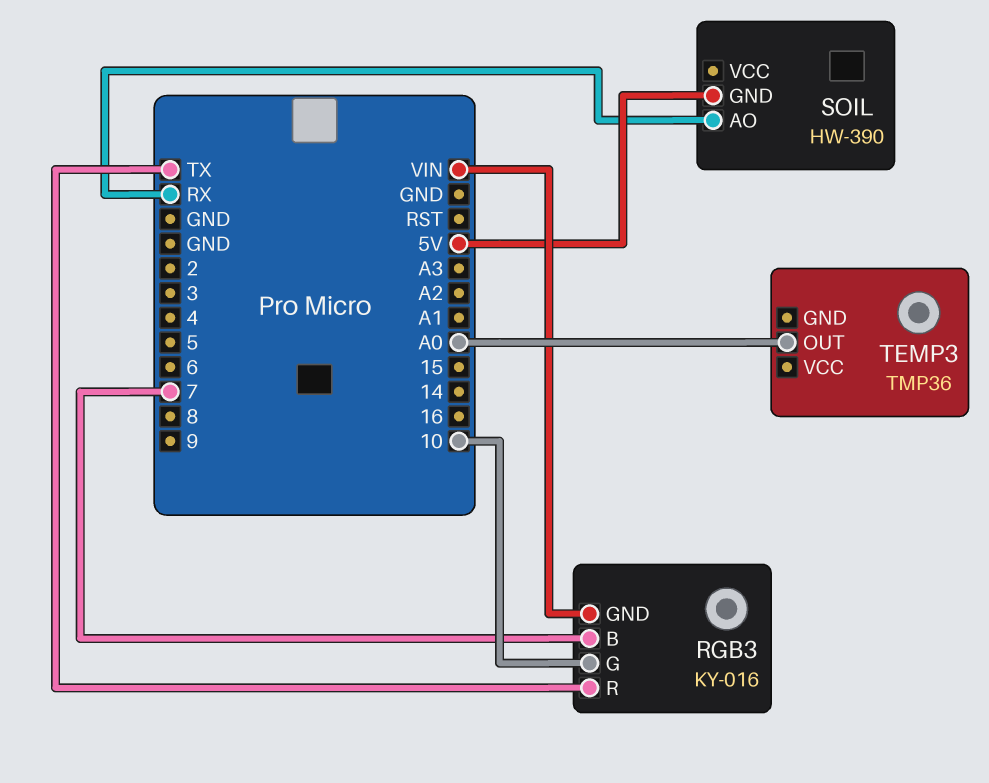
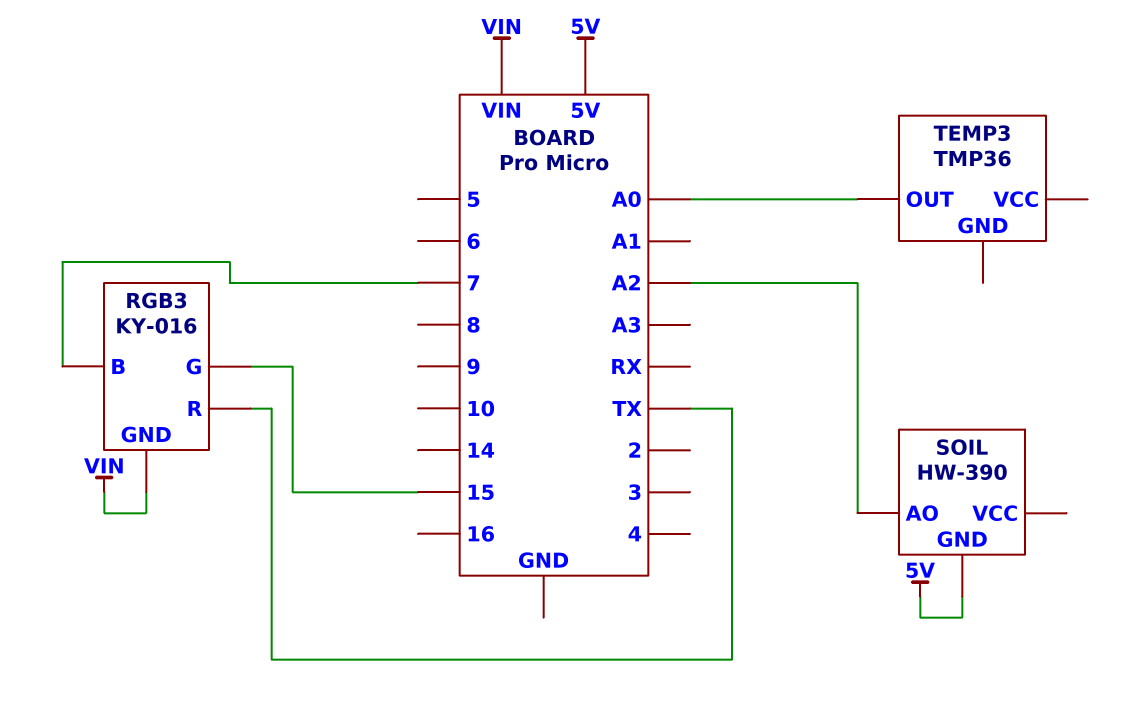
RGB3 pin G: 10 -> 15
SOIL pin AO: RX -> A2

